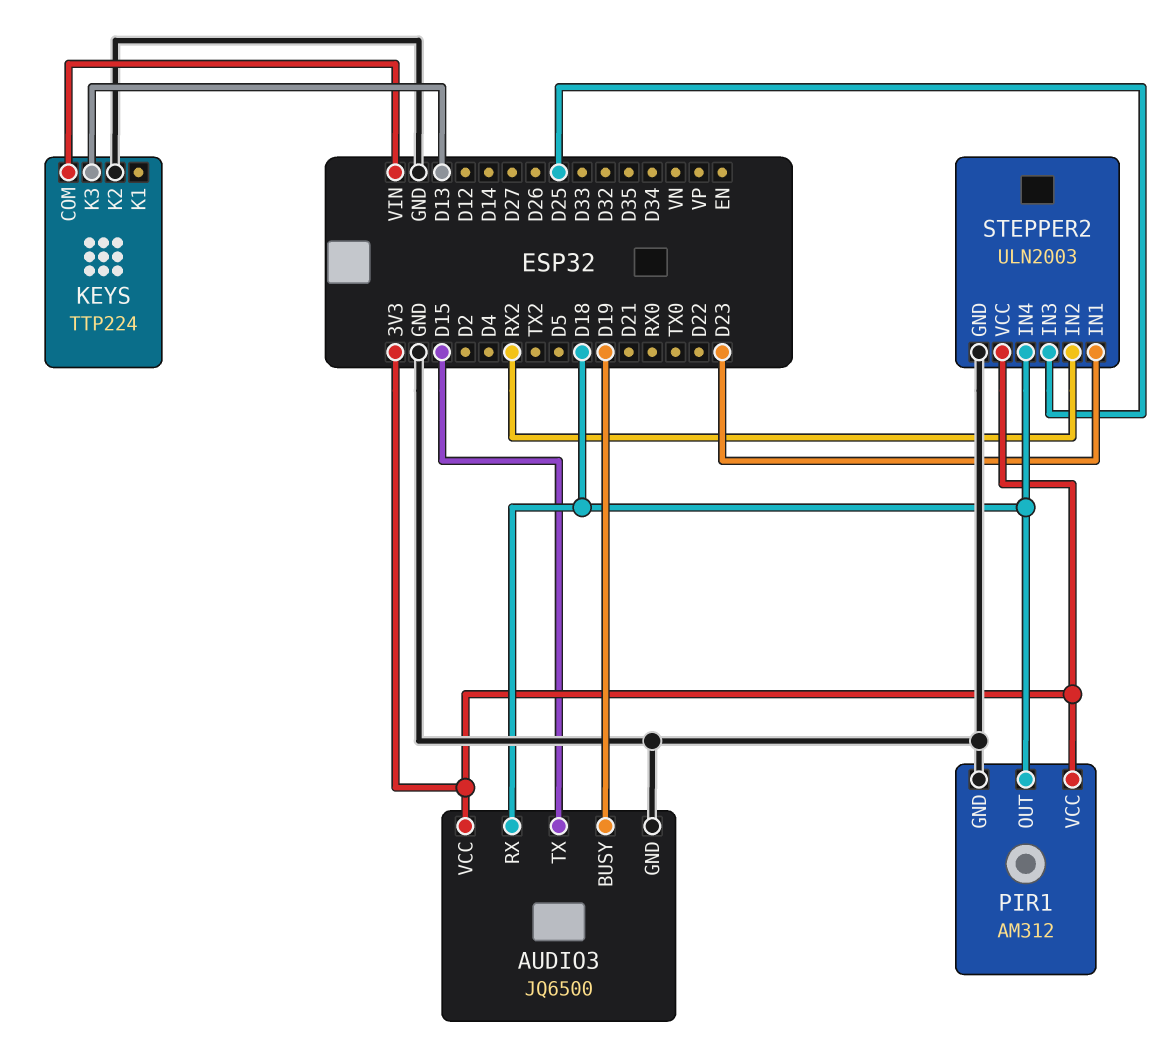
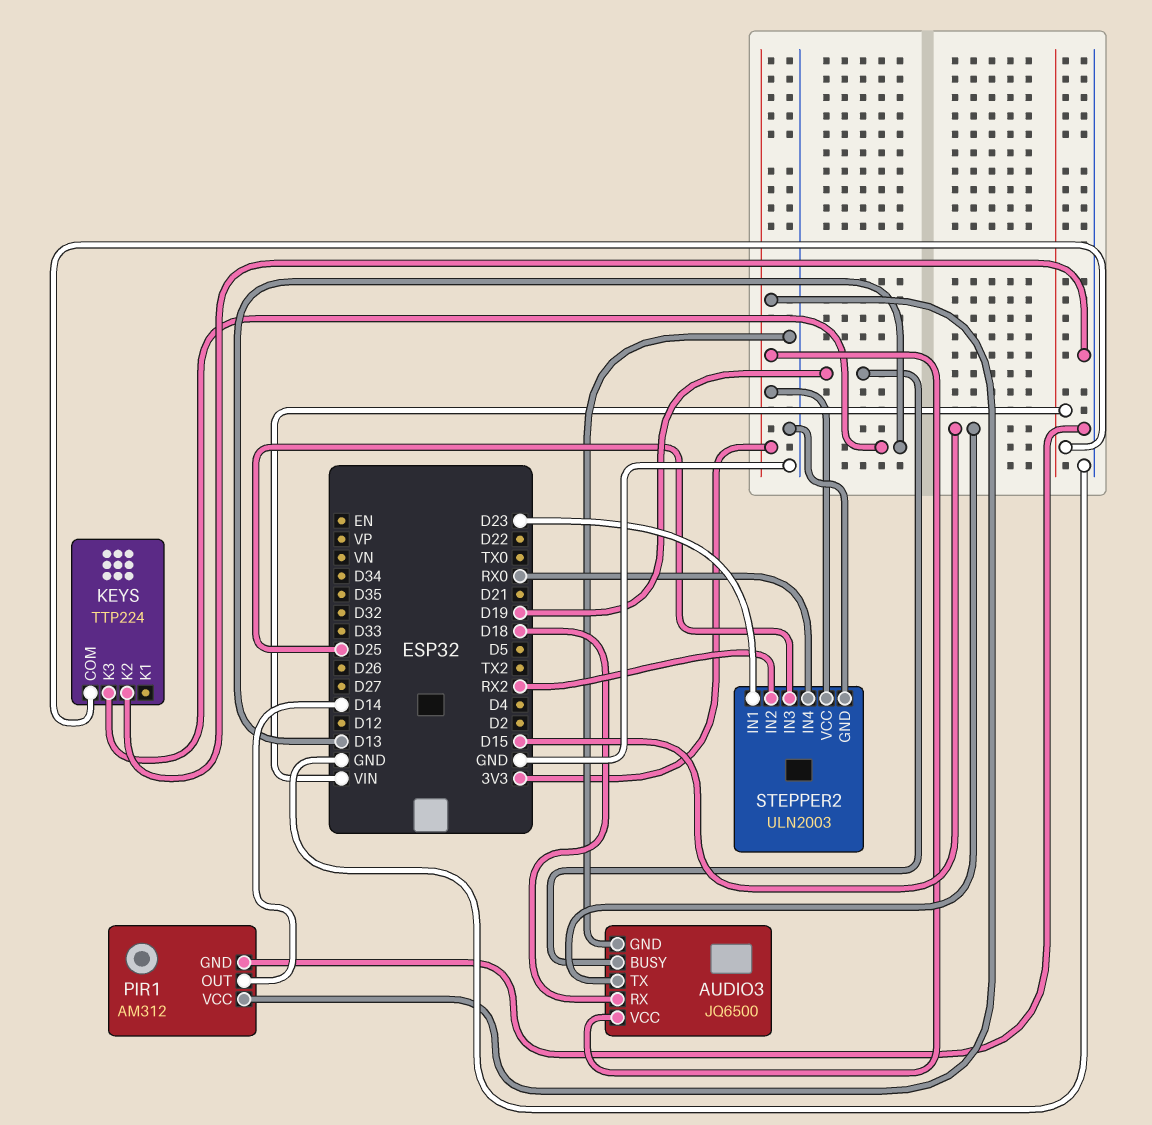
PIR1 pin OUT: D18 -> D14
STEPPER2 pin IN4: D18 -> RX0

